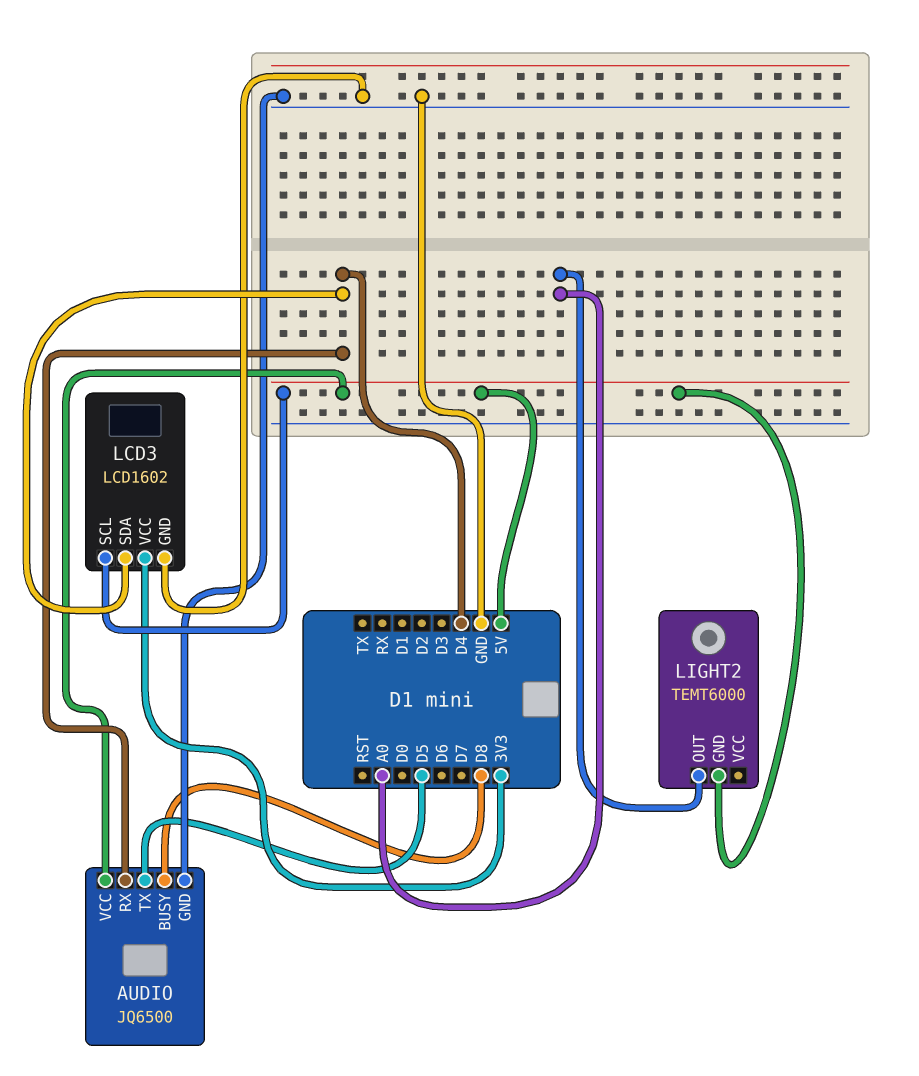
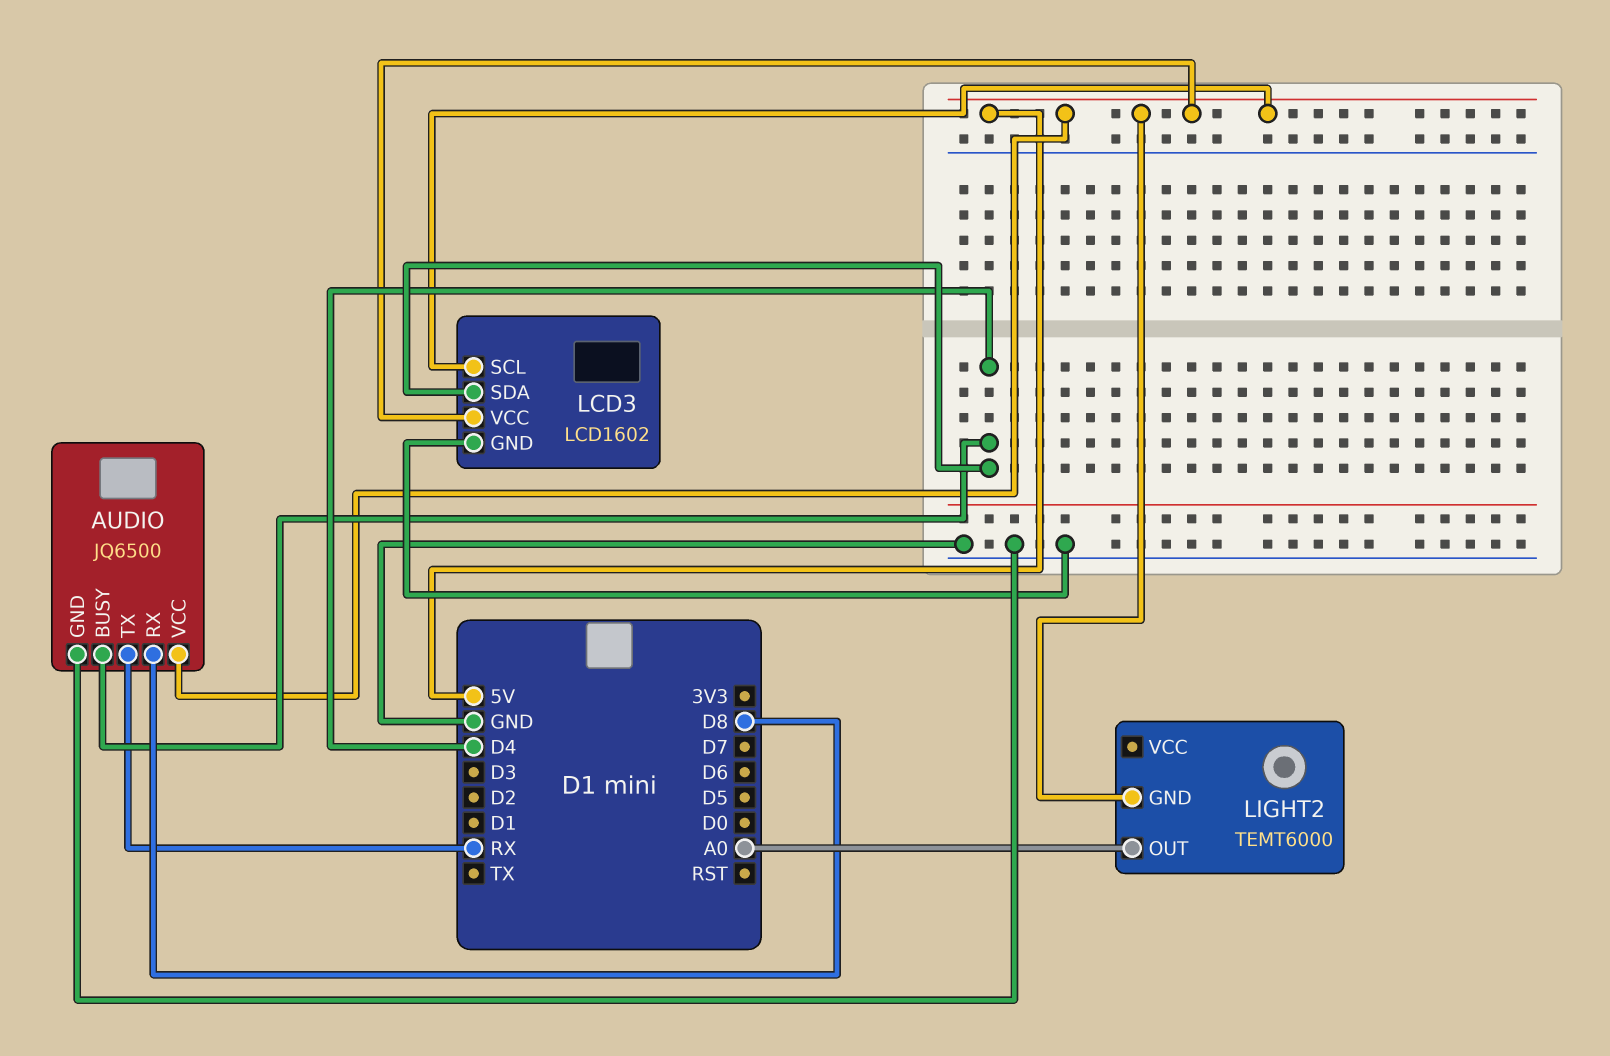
AUDIO pin BUSY: D8 -> D4
AUDIO pin RX: D4 -> D8
AUDIO pin TX: D5 -> RX
LCD3 pin VCC: 3V3 -> 5V

